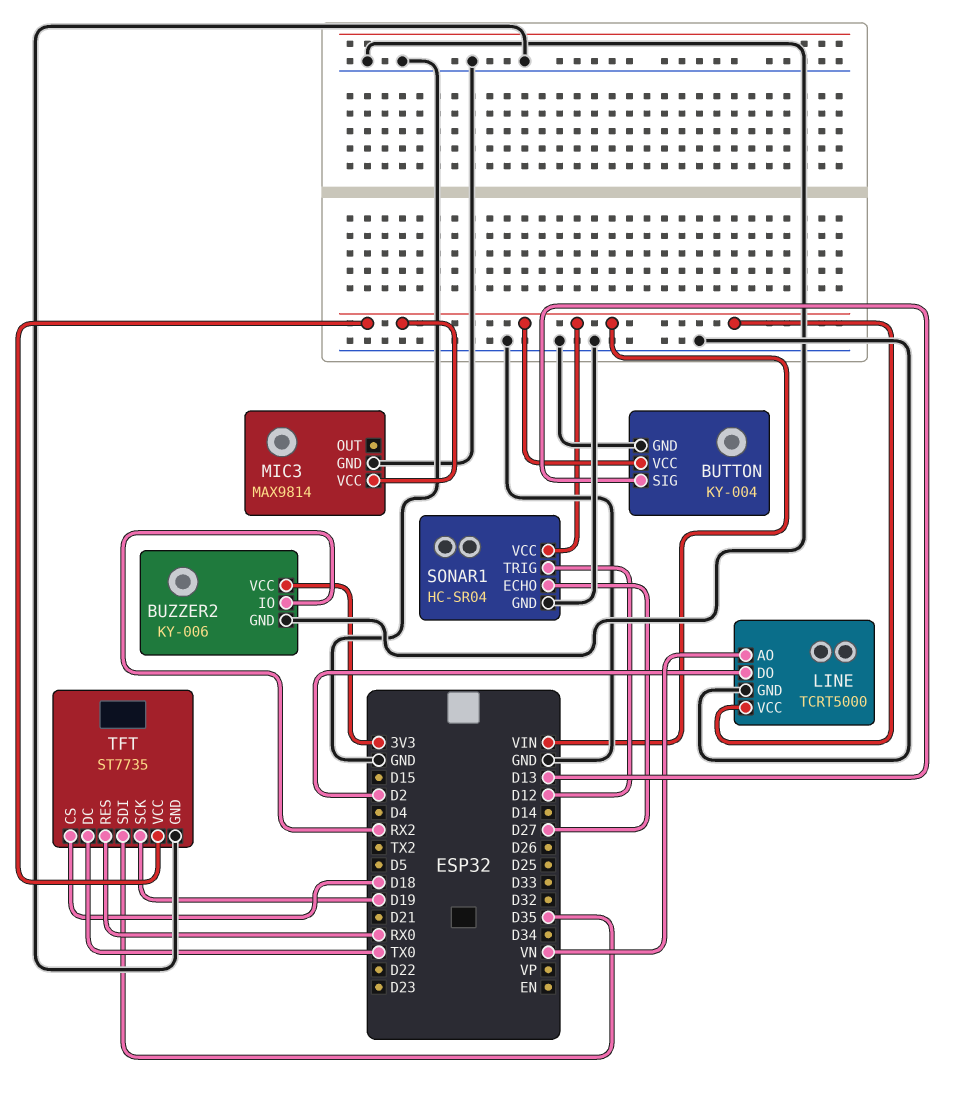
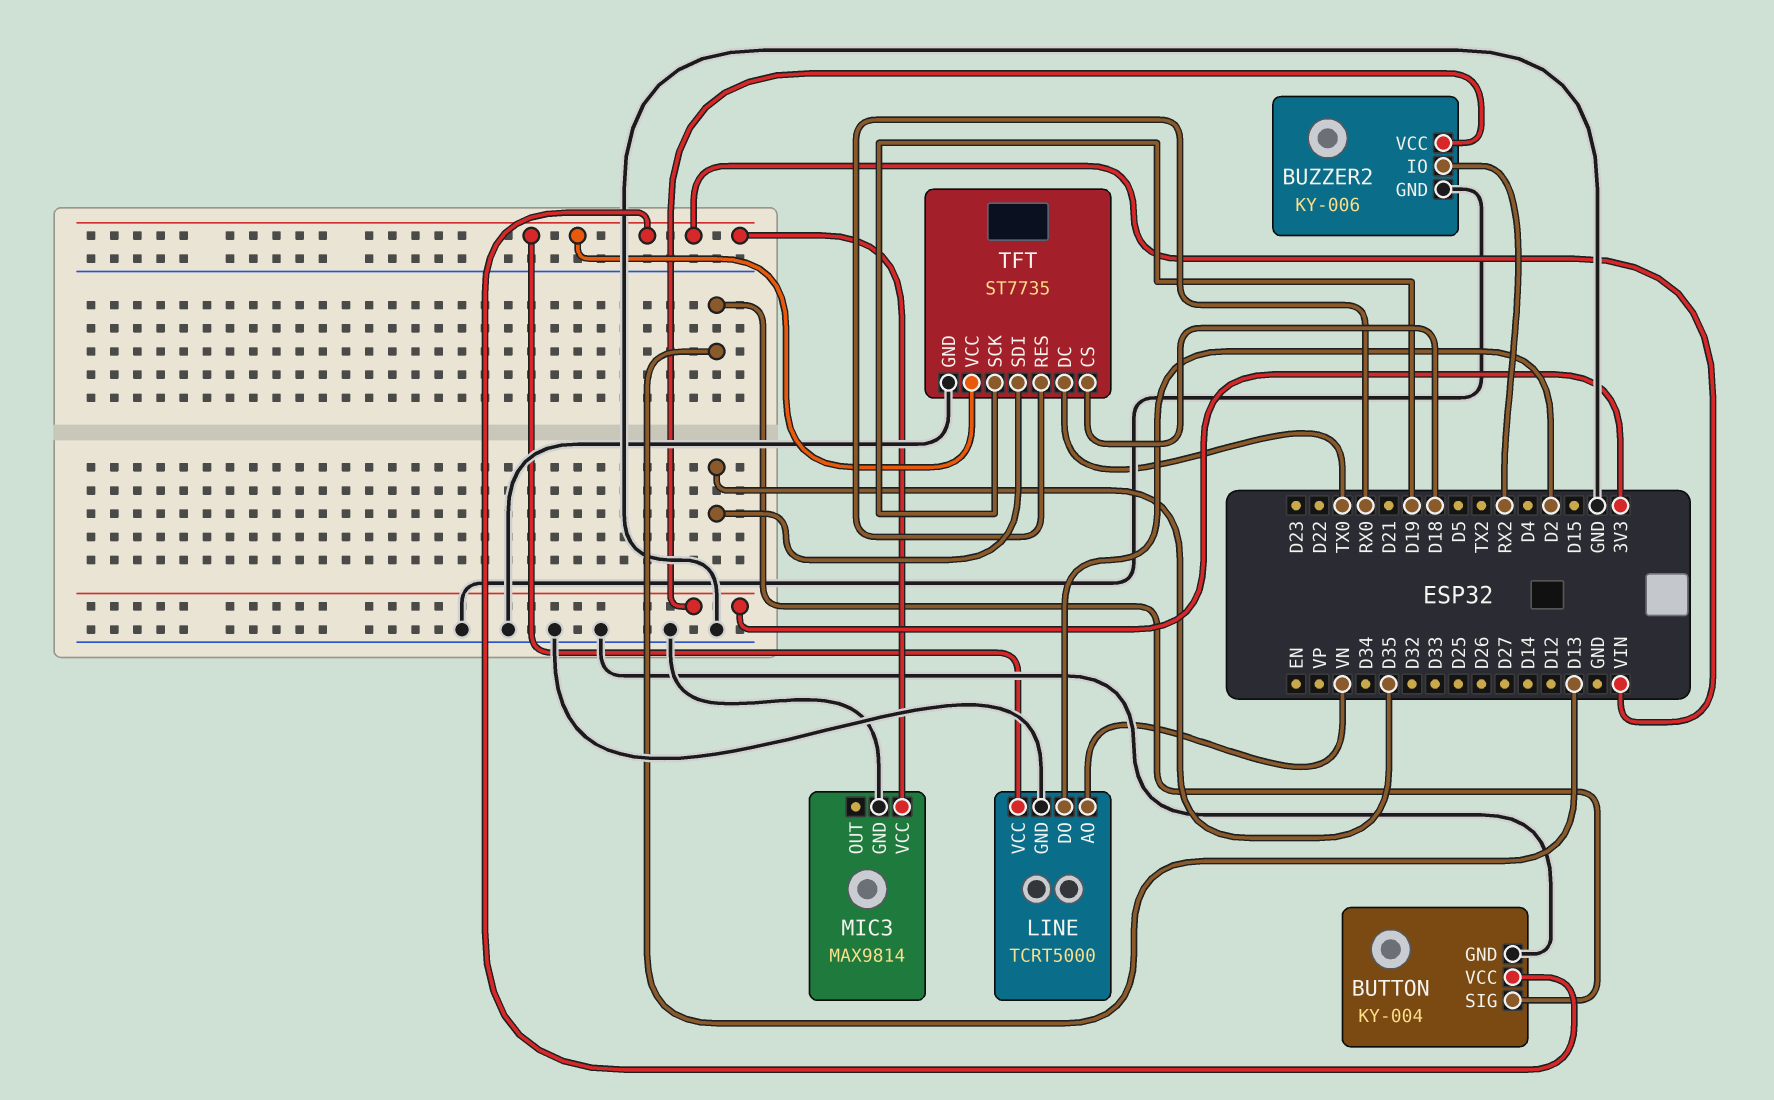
SONAR1: HC-SR04 -> none
SONAR1 pin ECHO: D27 -> none
SONAR1 pin GND: GND -> none
SONAR1 pin TRIG: D12 -> none
SONAR1 pin VCC: VIN -> none

